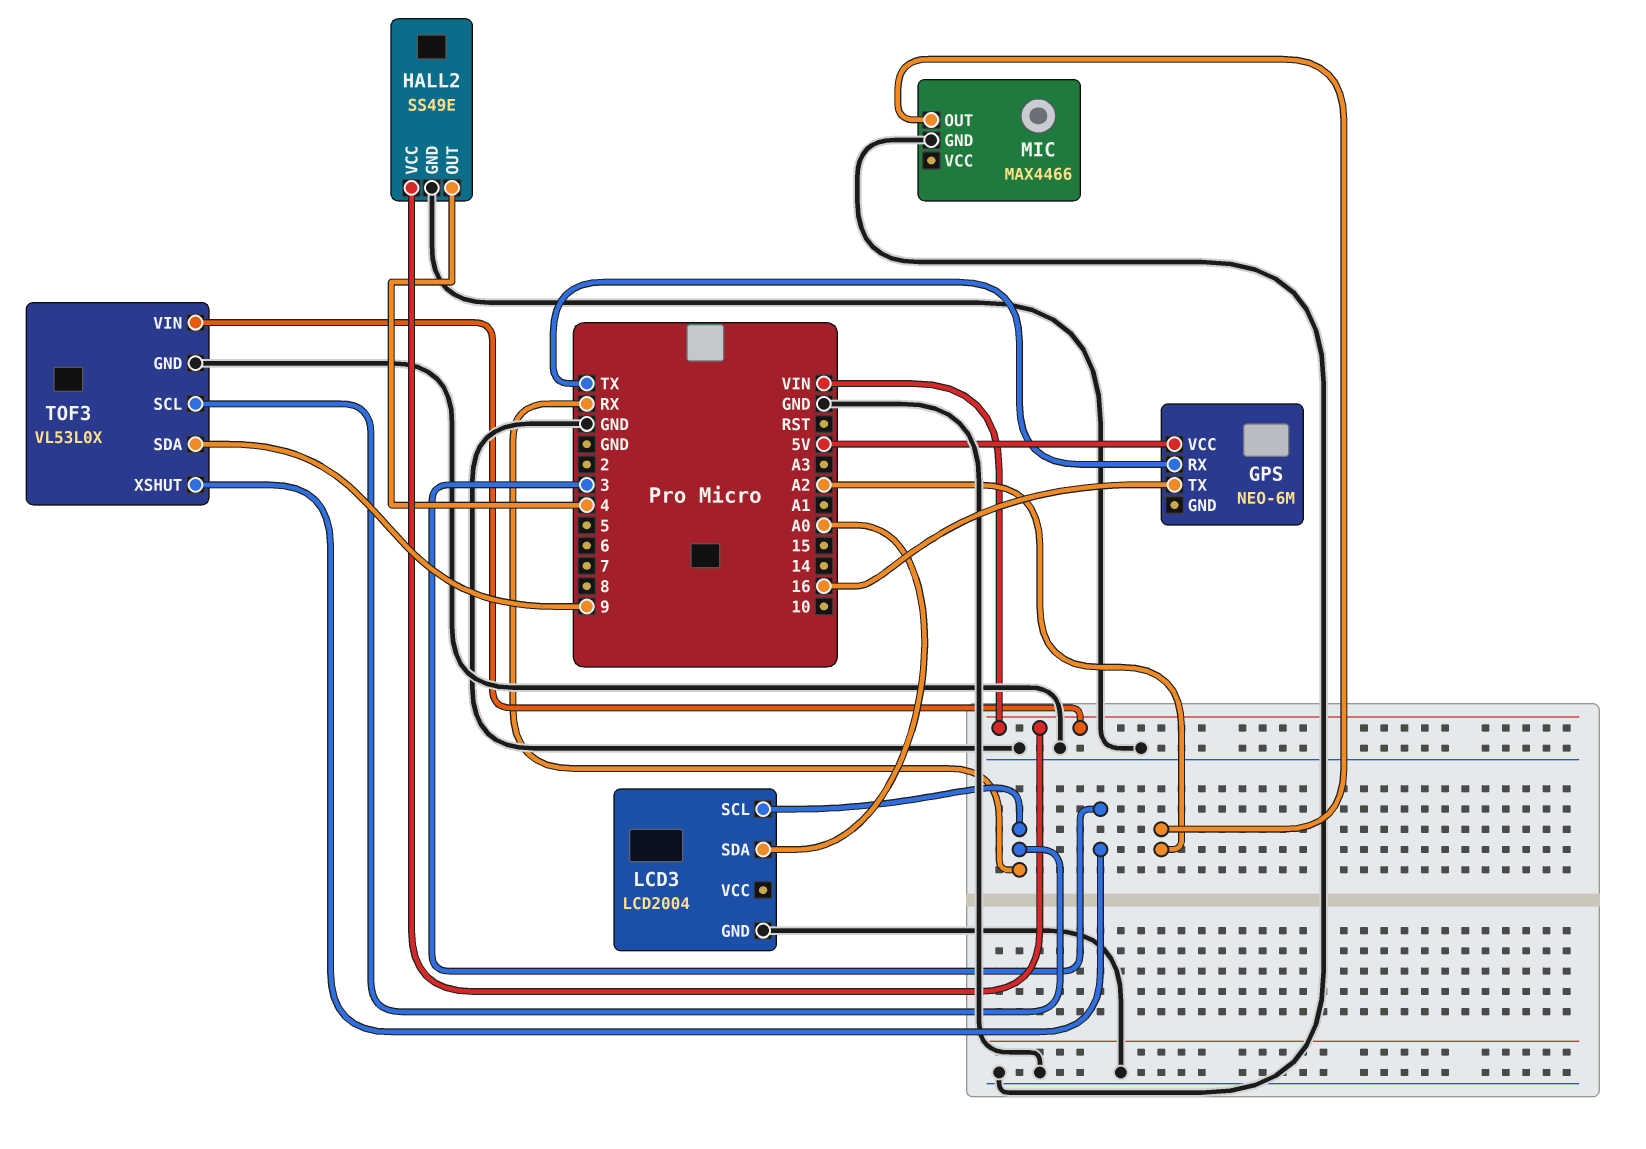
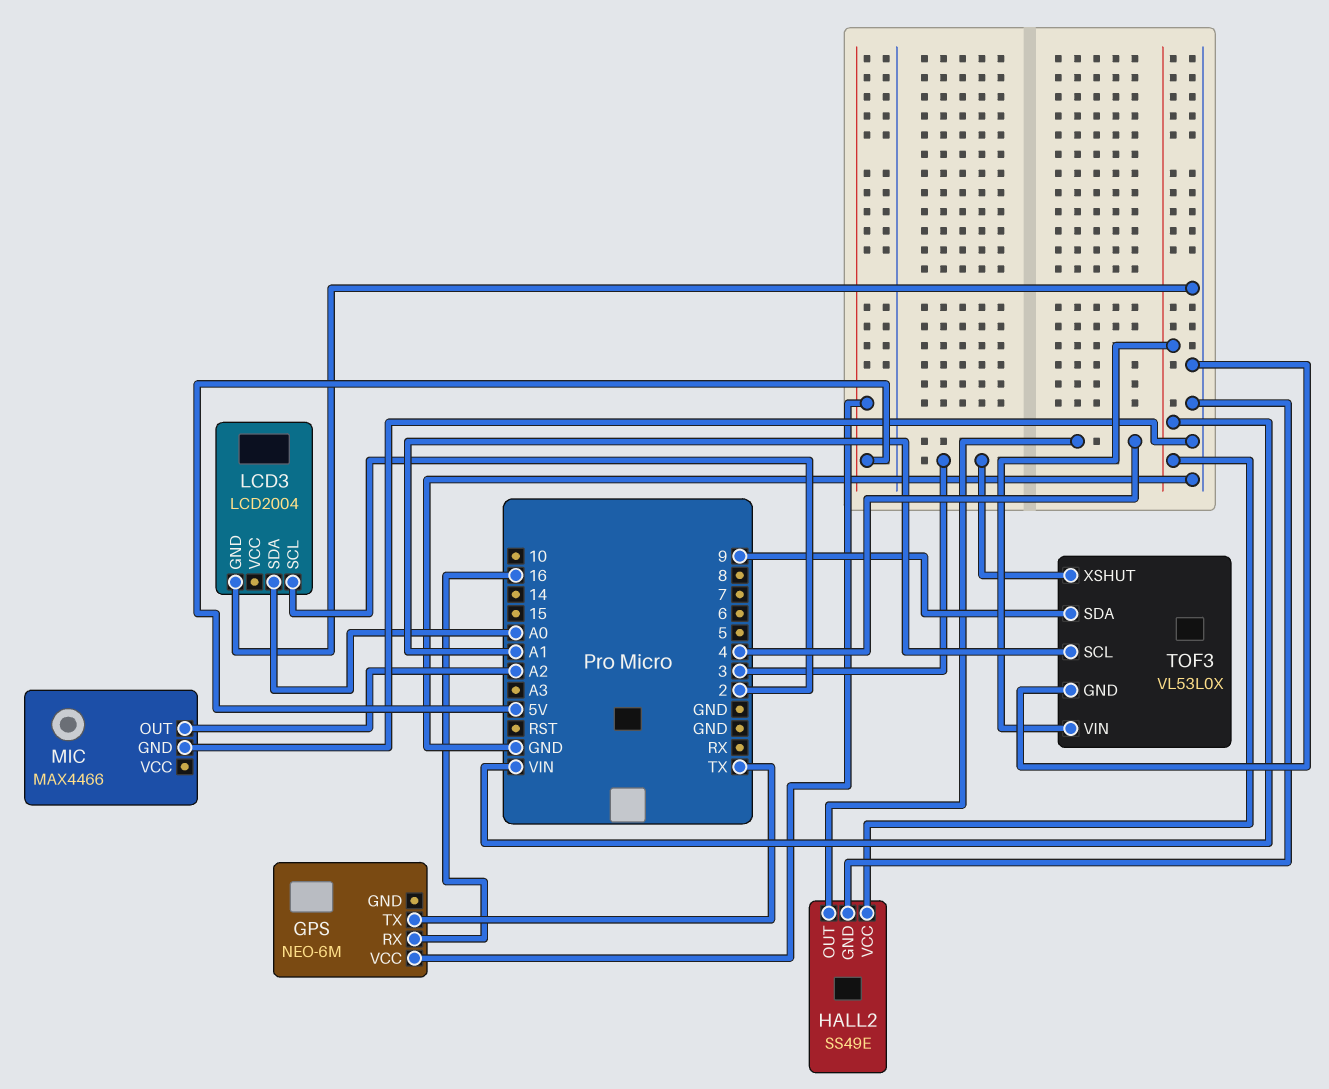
GPS pin RX: TX -> 16
GPS pin TX: 16 -> TX
LCD3 pin SCL: RX -> 2
TOF3 pin SCL: RX -> A1

